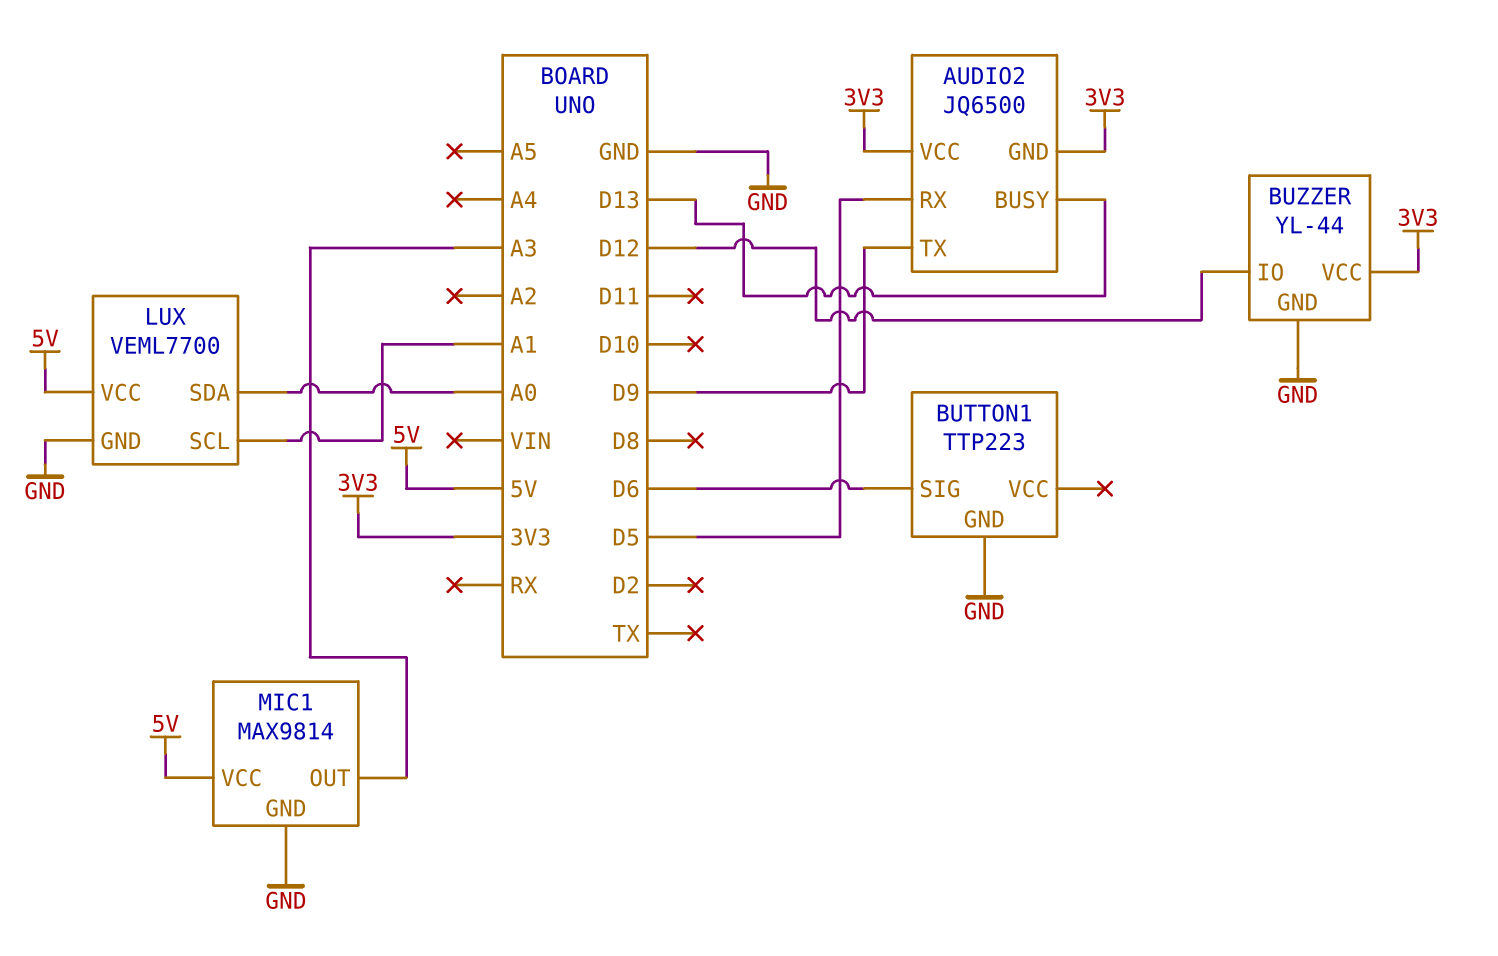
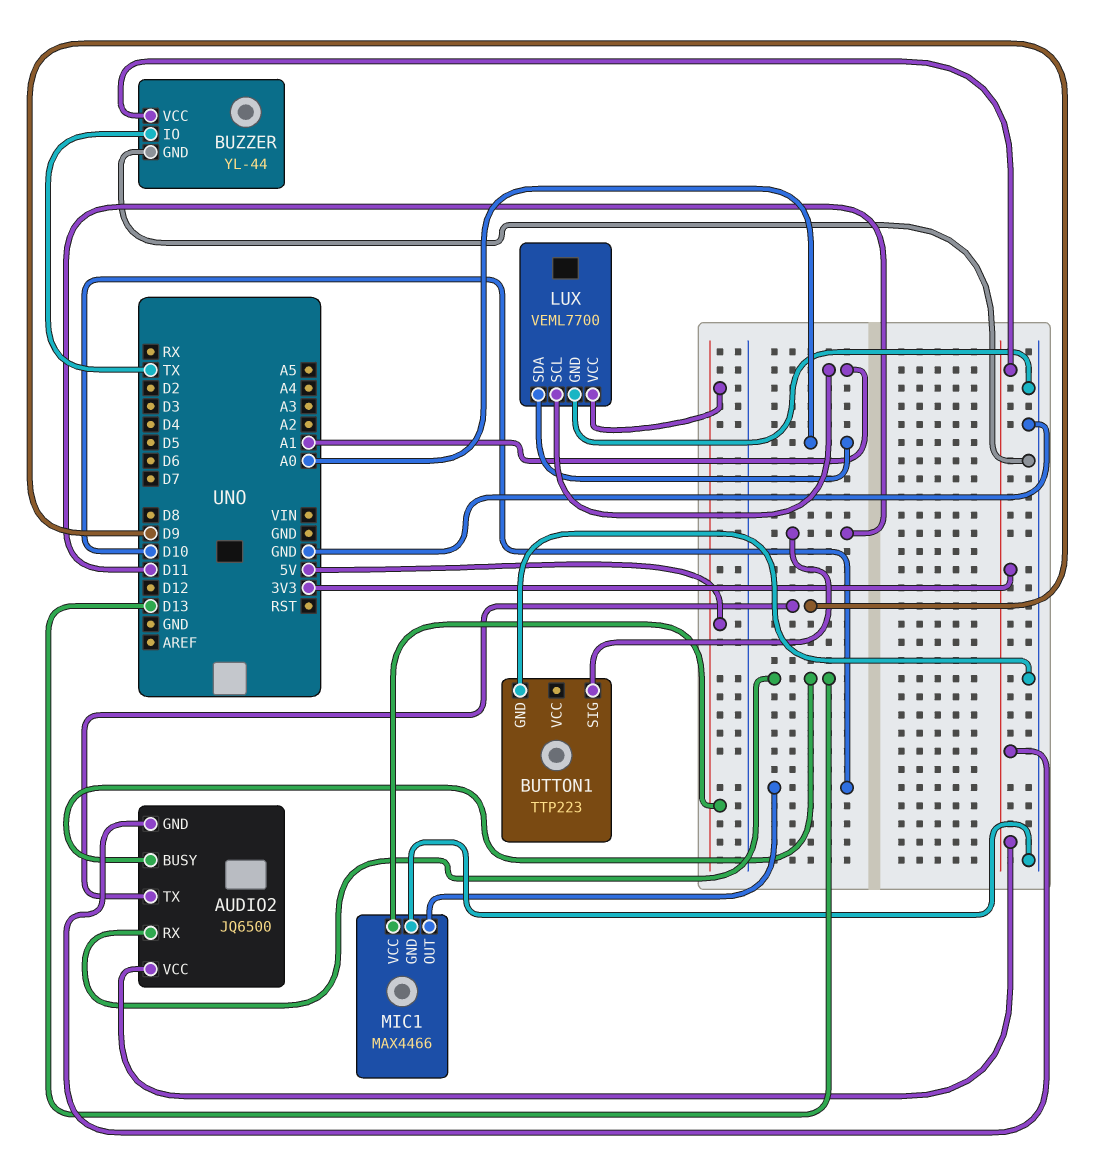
AUDIO2 pin RX: D5 -> D13
BUTTON1 pin SIG: D6 -> D11
BUZZER pin IO: D12 -> TX
MIC1: MAX9814 -> MAX4466
MIC1 pin OUT: A3 -> D10

